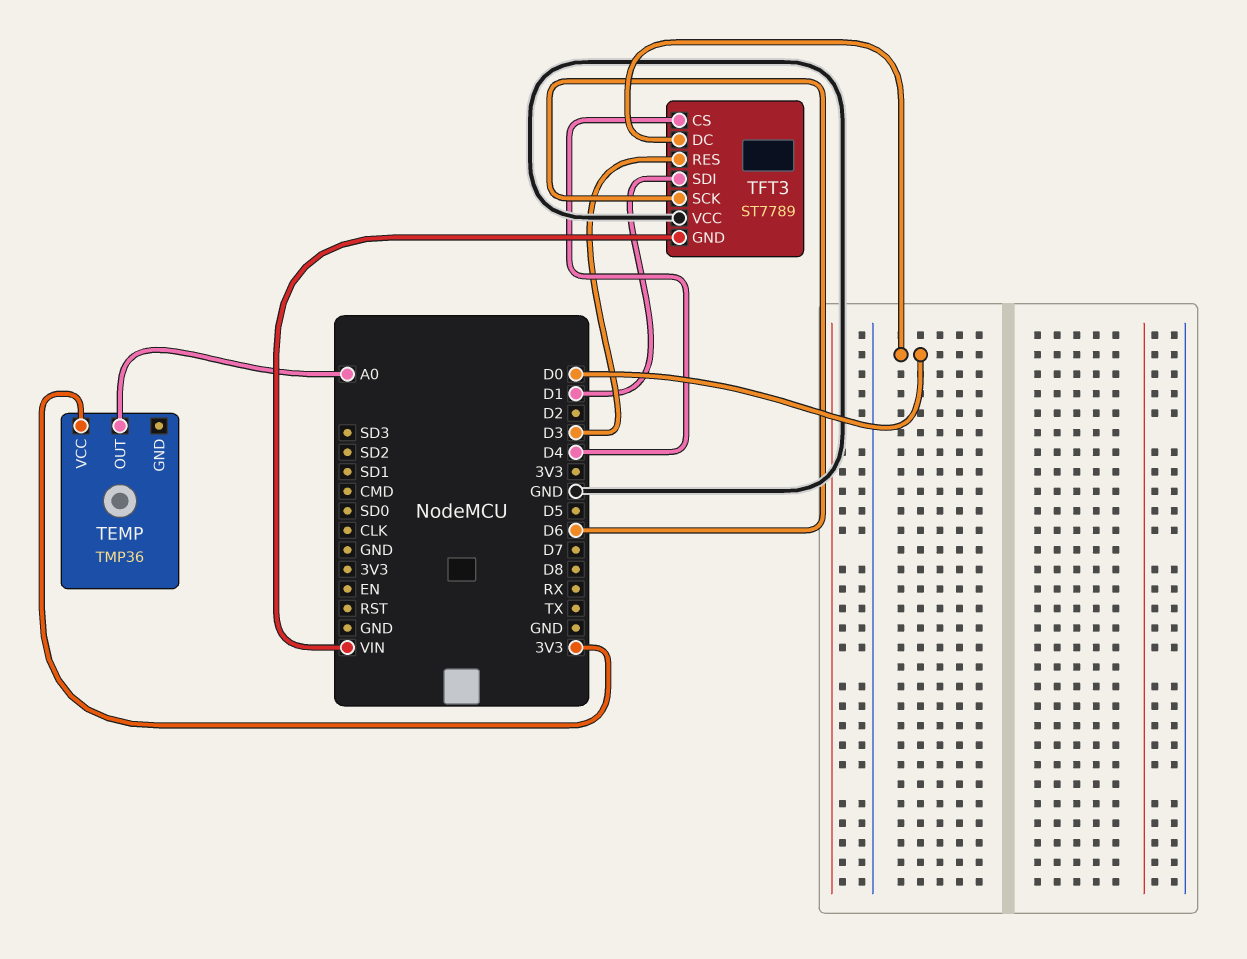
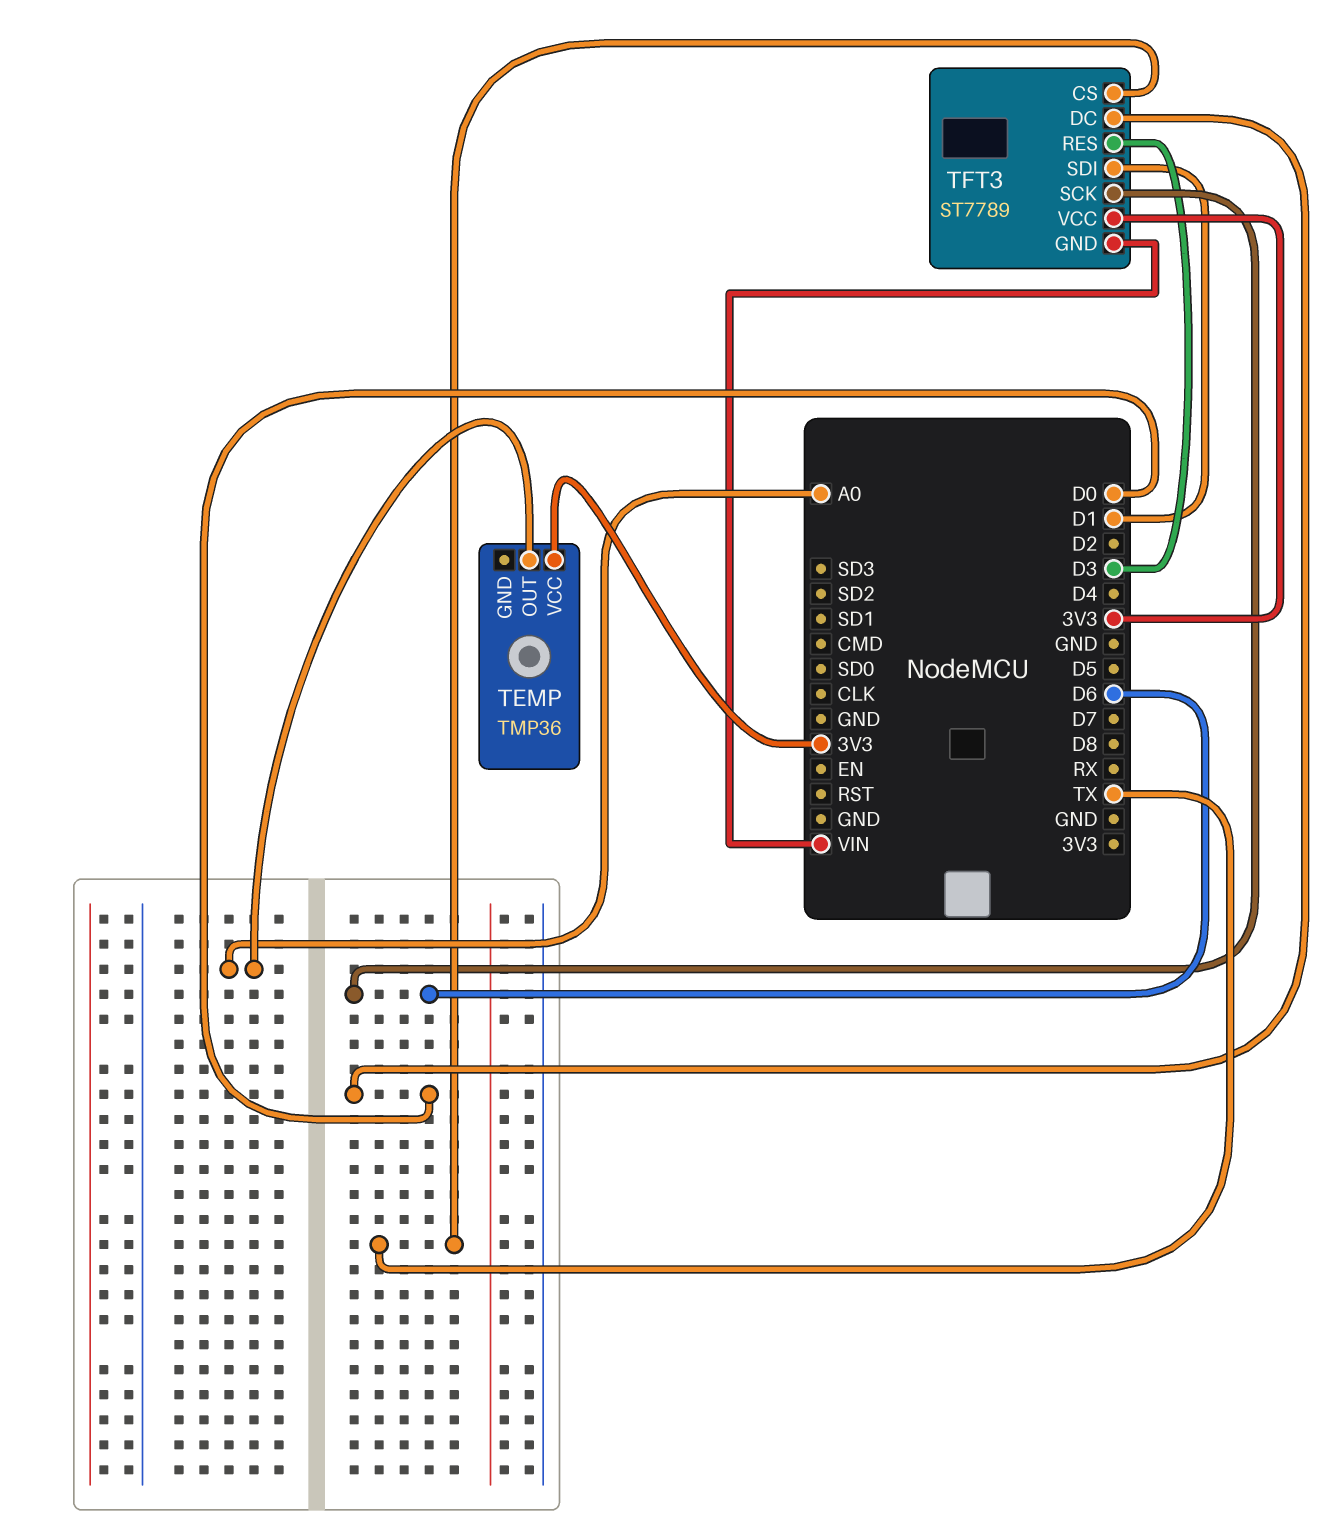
TFT3 pin CS: D4 -> TX
TFT3 pin VCC: GND -> 3V3

